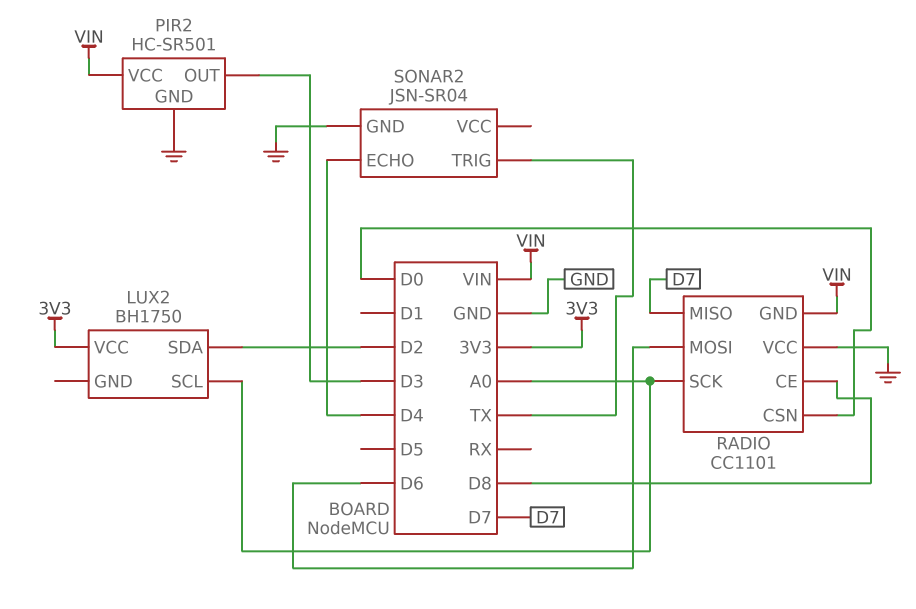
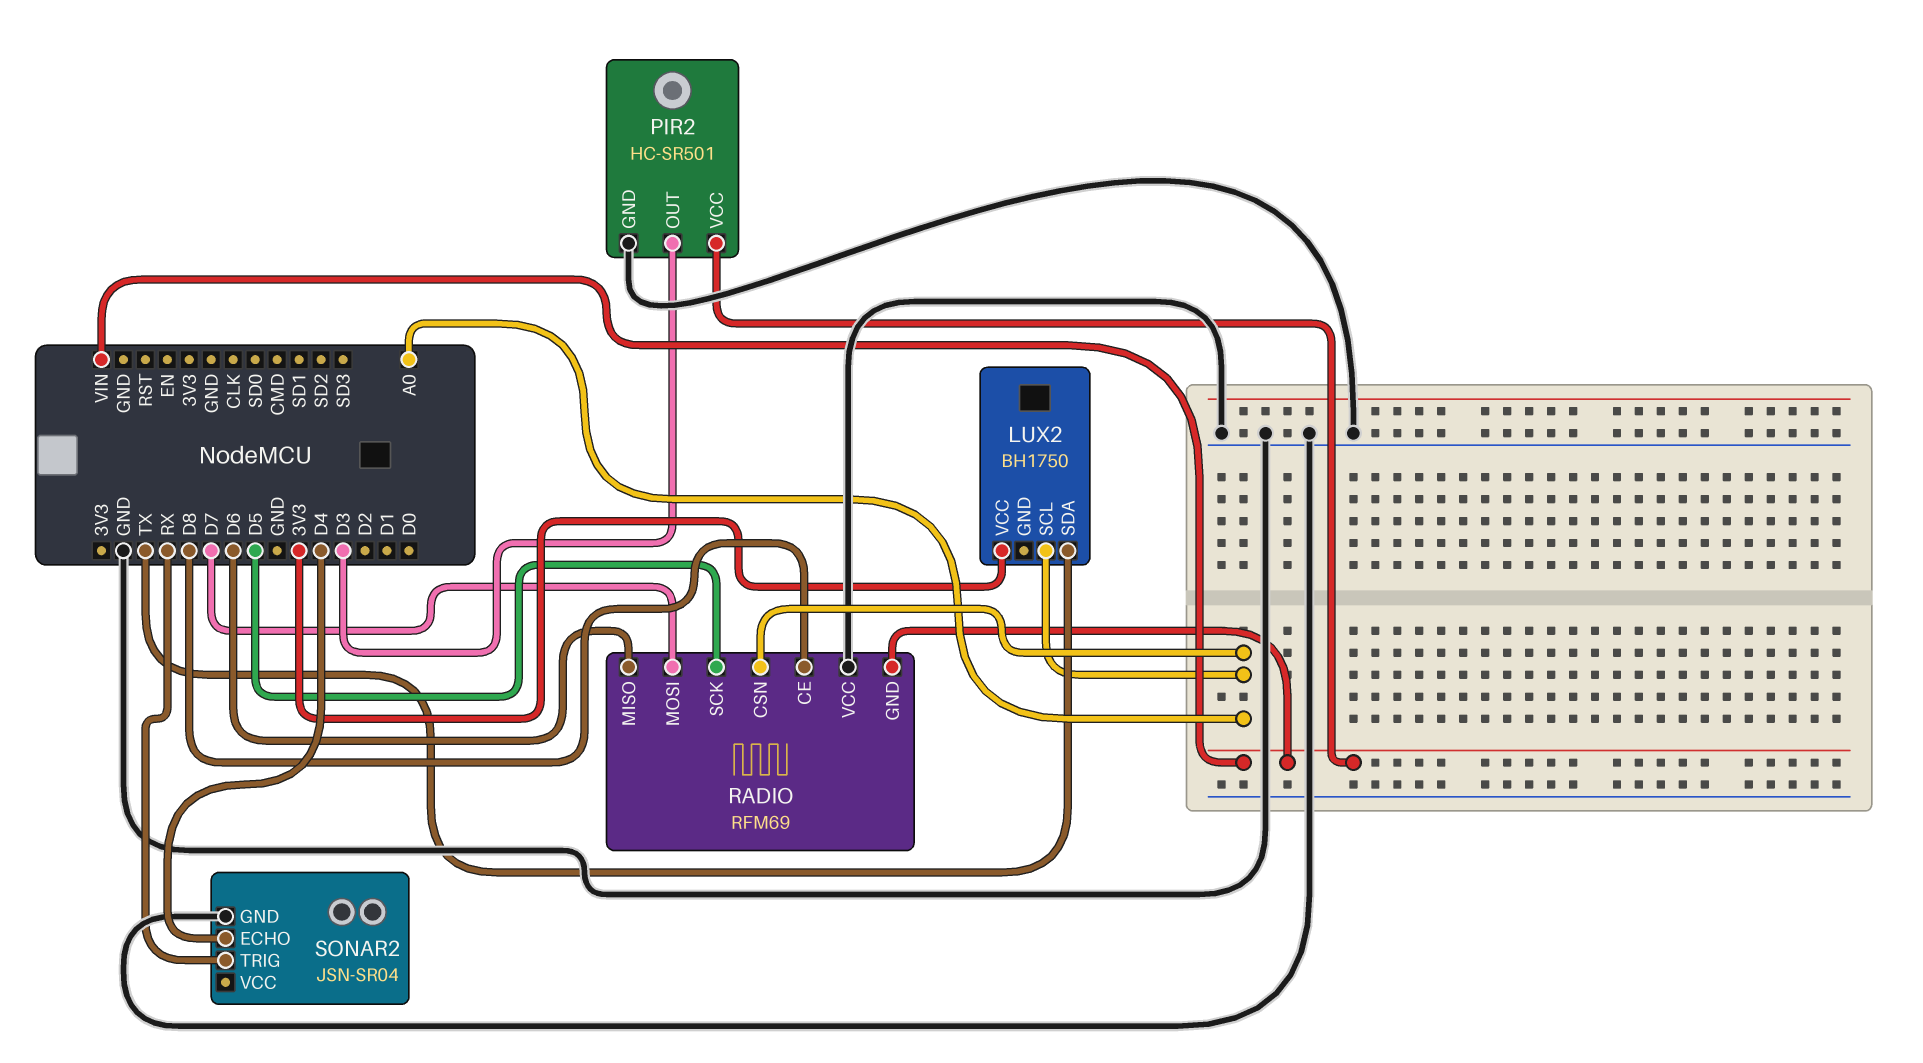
LUX2 pin SDA: D2 -> TX
RADIO: CC1101 -> RFM69
RADIO pin CSN: D0 -> A0
RADIO pin MISO: D7 -> D6
RADIO pin MOSI: D6 -> D7
RADIO pin SCK: A0 -> D5
SONAR2 pin TRIG: TX -> RX

